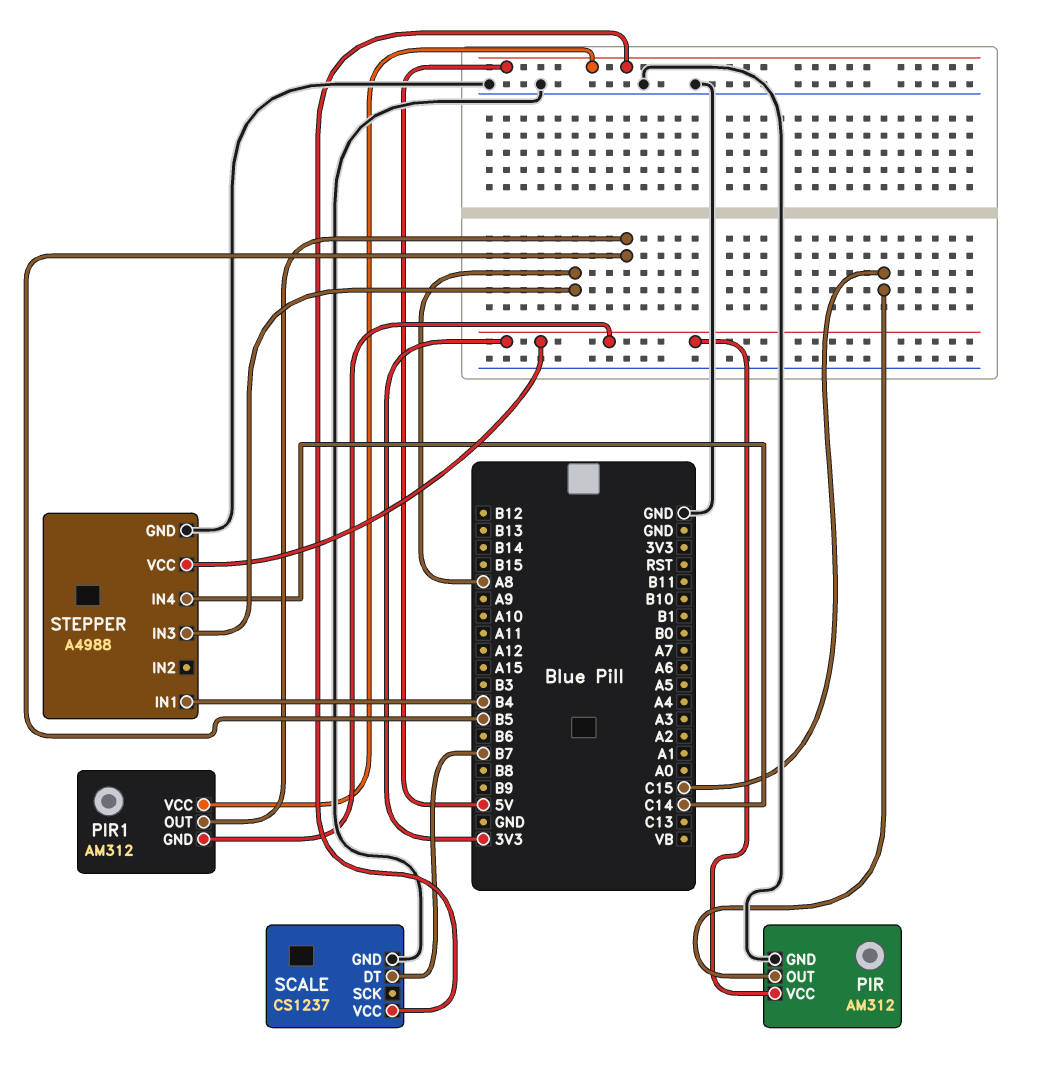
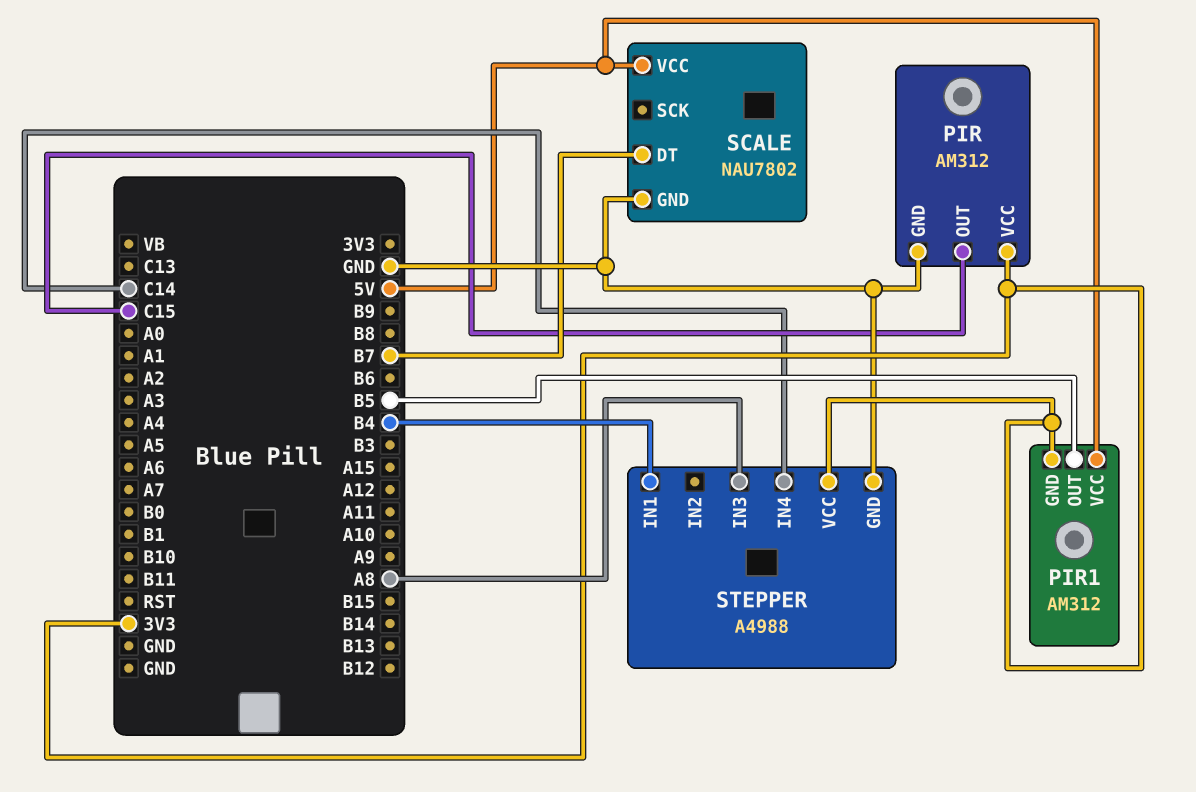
SCALE: CS1237 -> NAU7802

